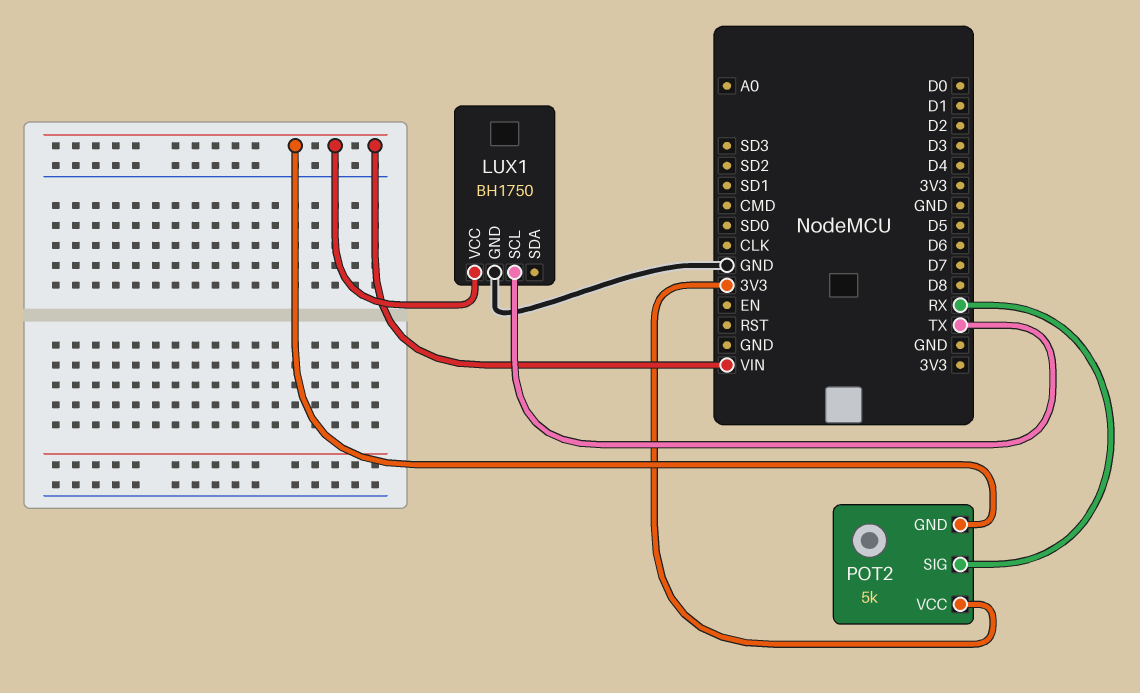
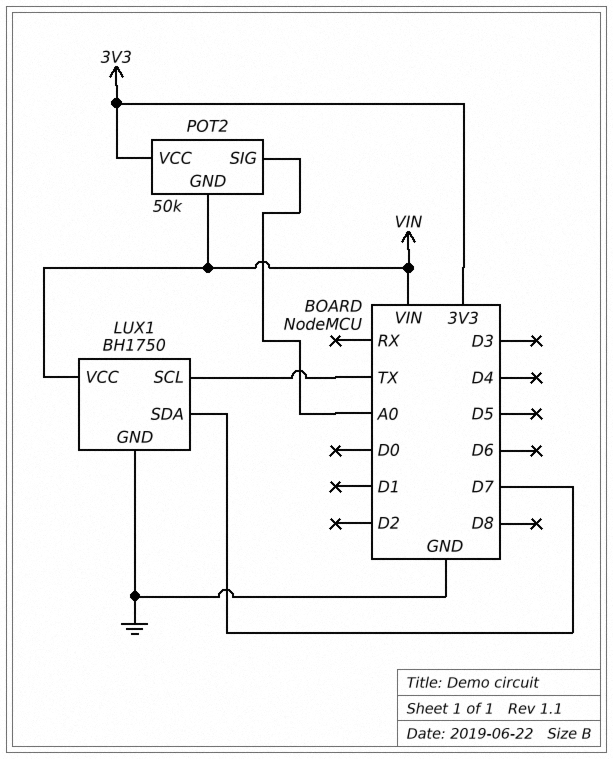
LUX1 pin SDA: none -> D7
POT2: 5k -> 50k
POT2 pin SIG: RX -> A0

